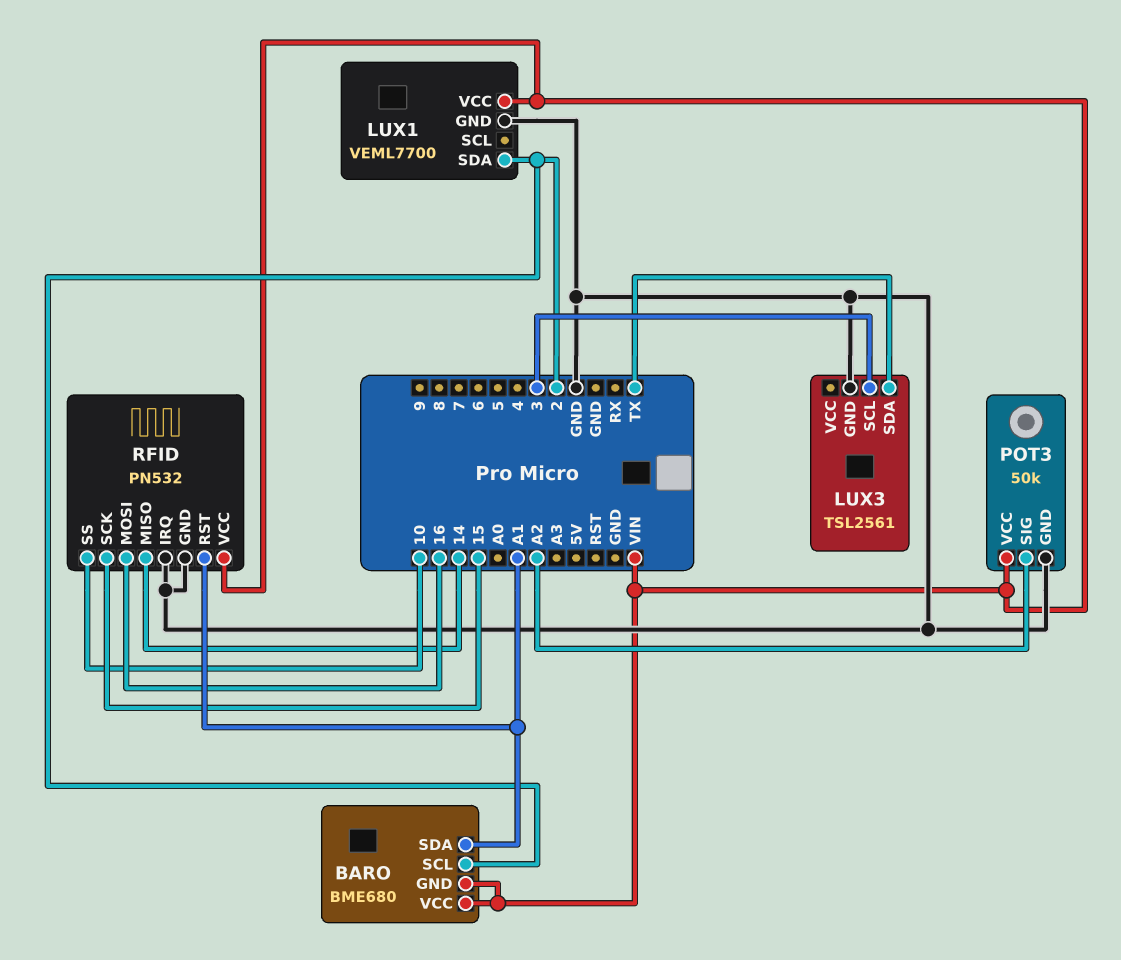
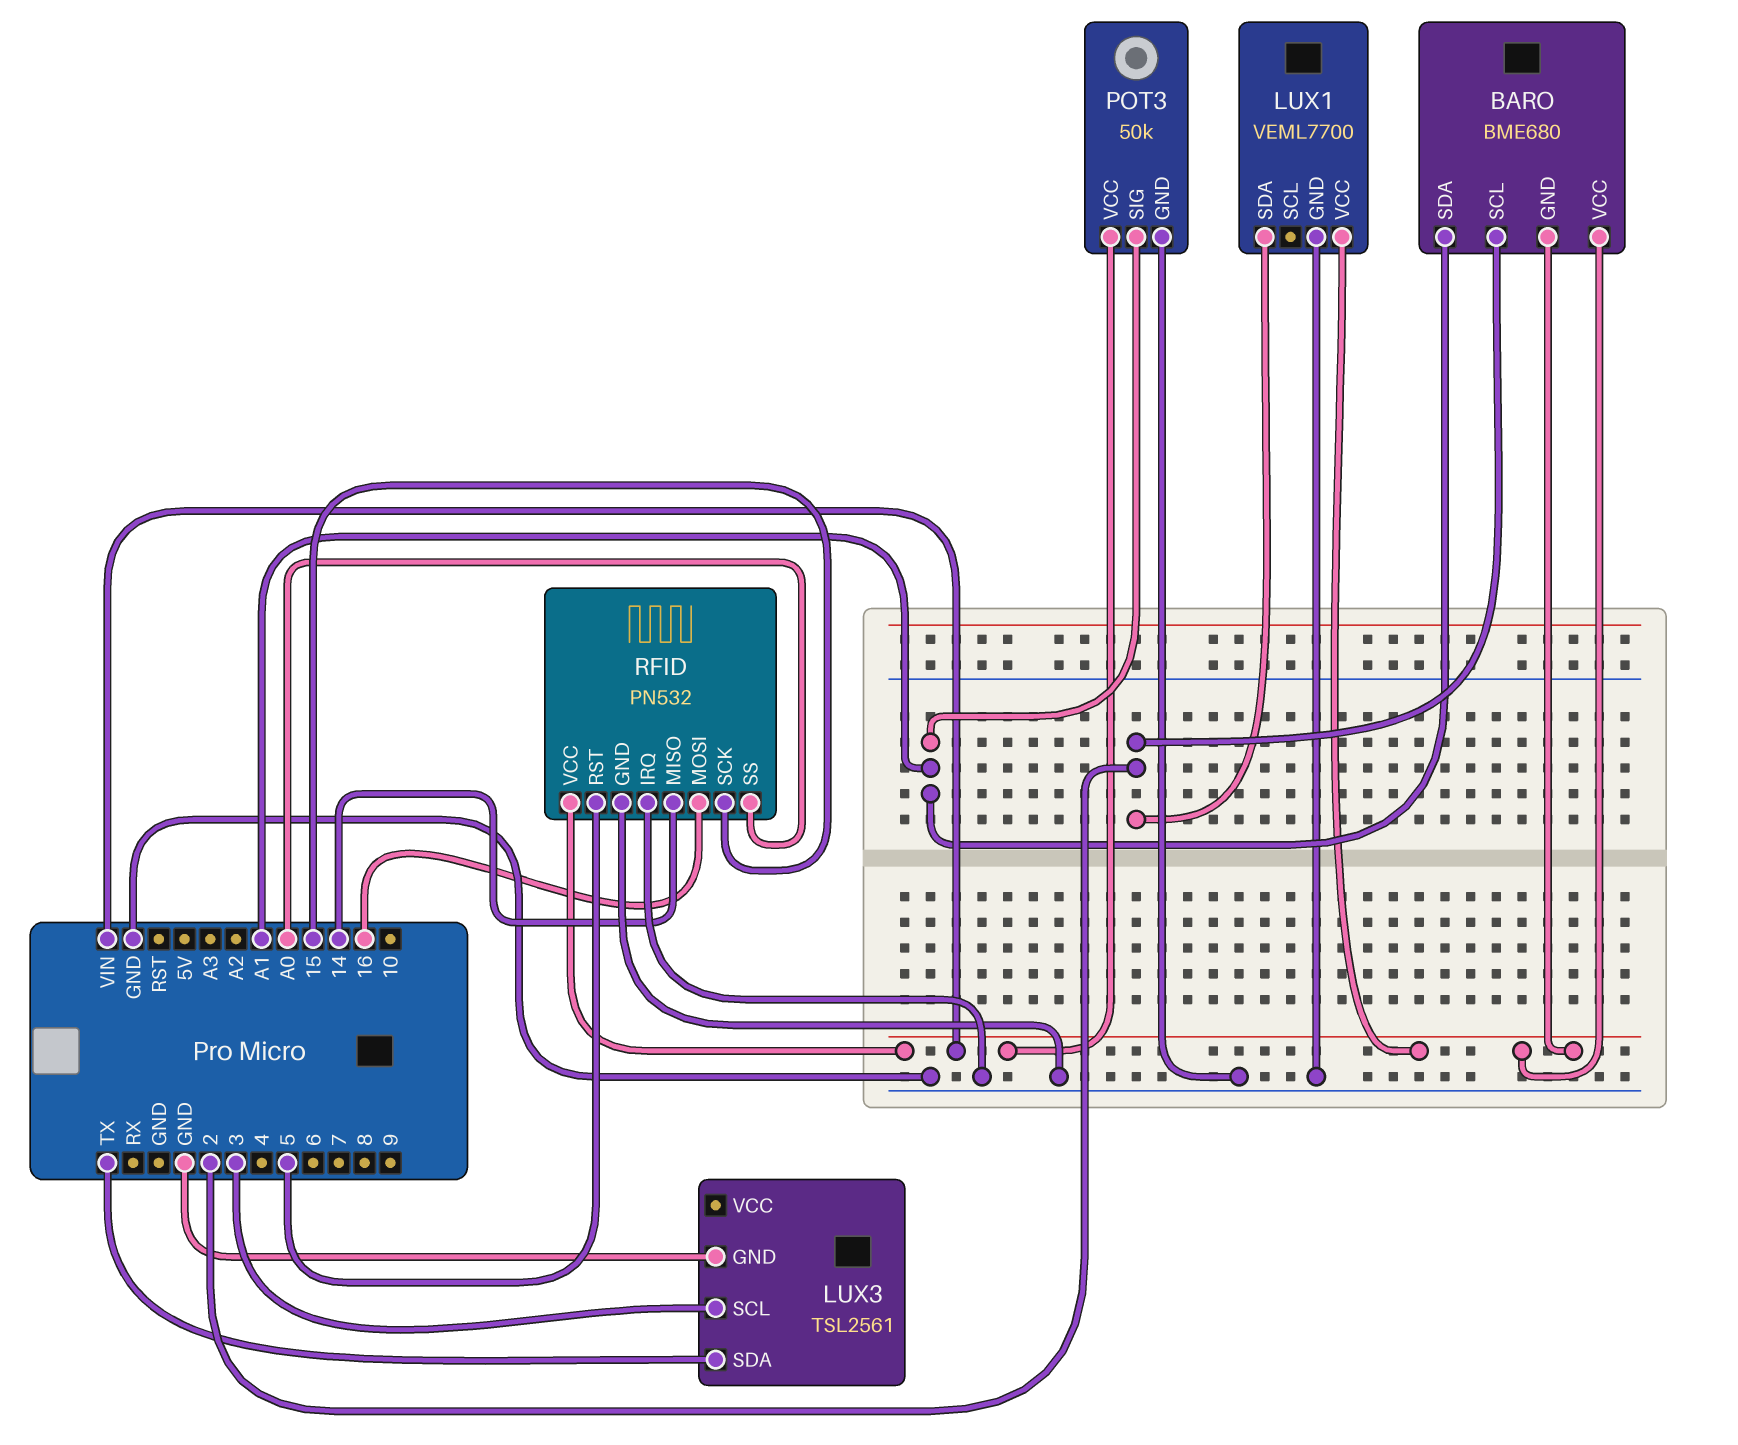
POT3 pin SIG: A2 -> A1
RFID pin RST: A1 -> 5
RFID pin SS: 10 -> A0

